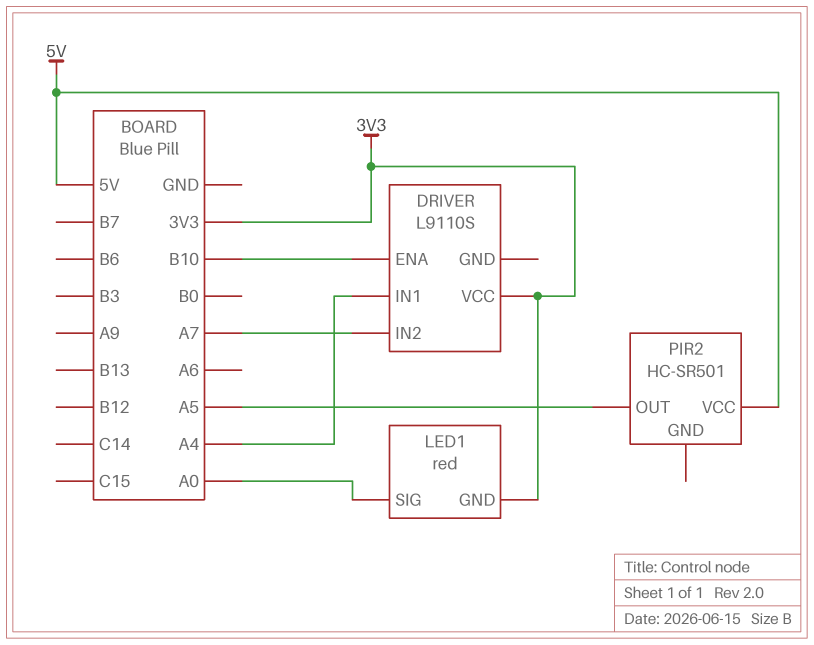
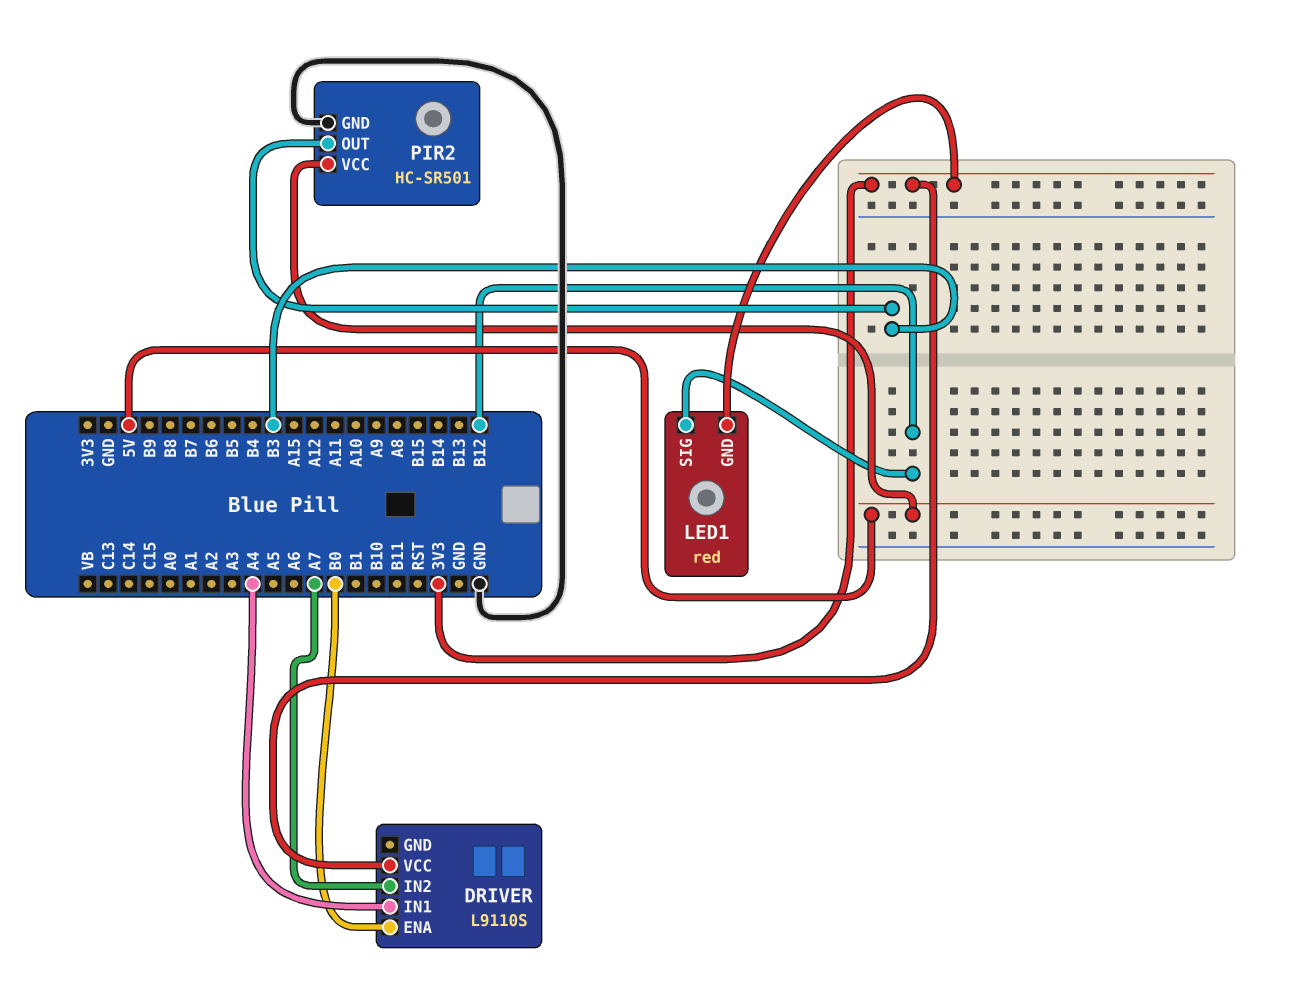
DRIVER pin ENA: B10 -> B0
LED1 pin SIG: A0 -> B12
PIR2 pin GND: none -> GND
PIR2 pin OUT: A5 -> B3

